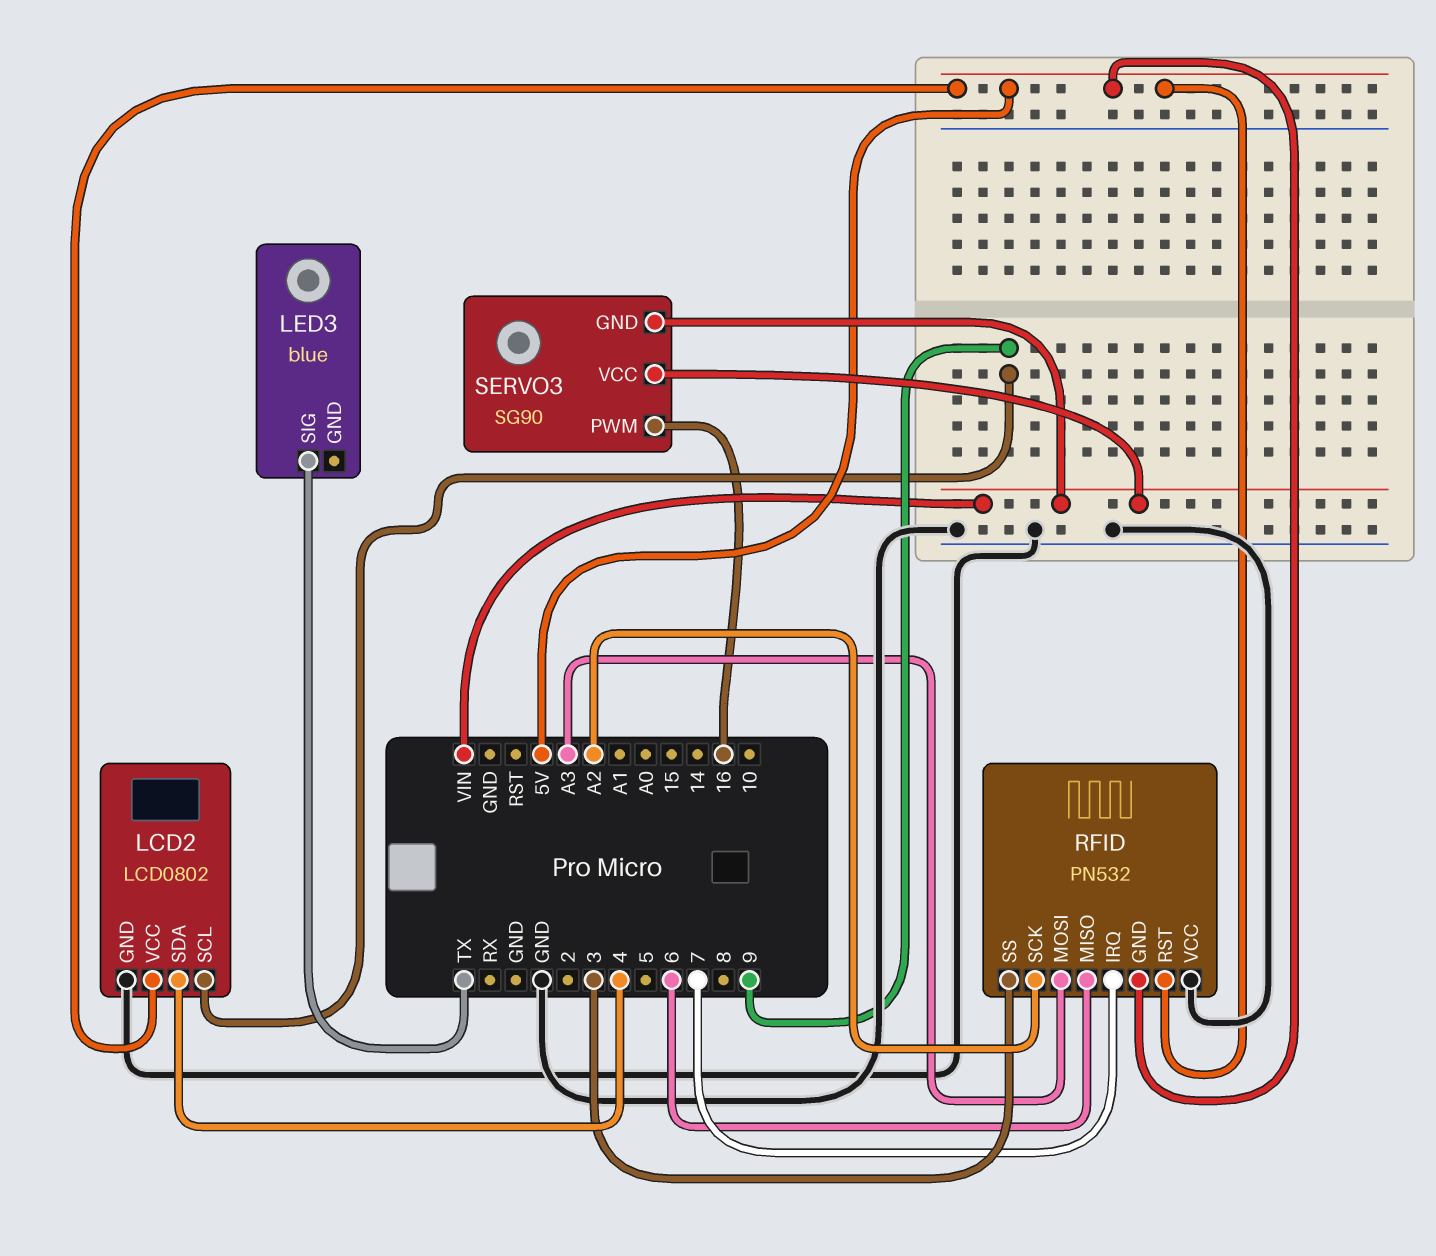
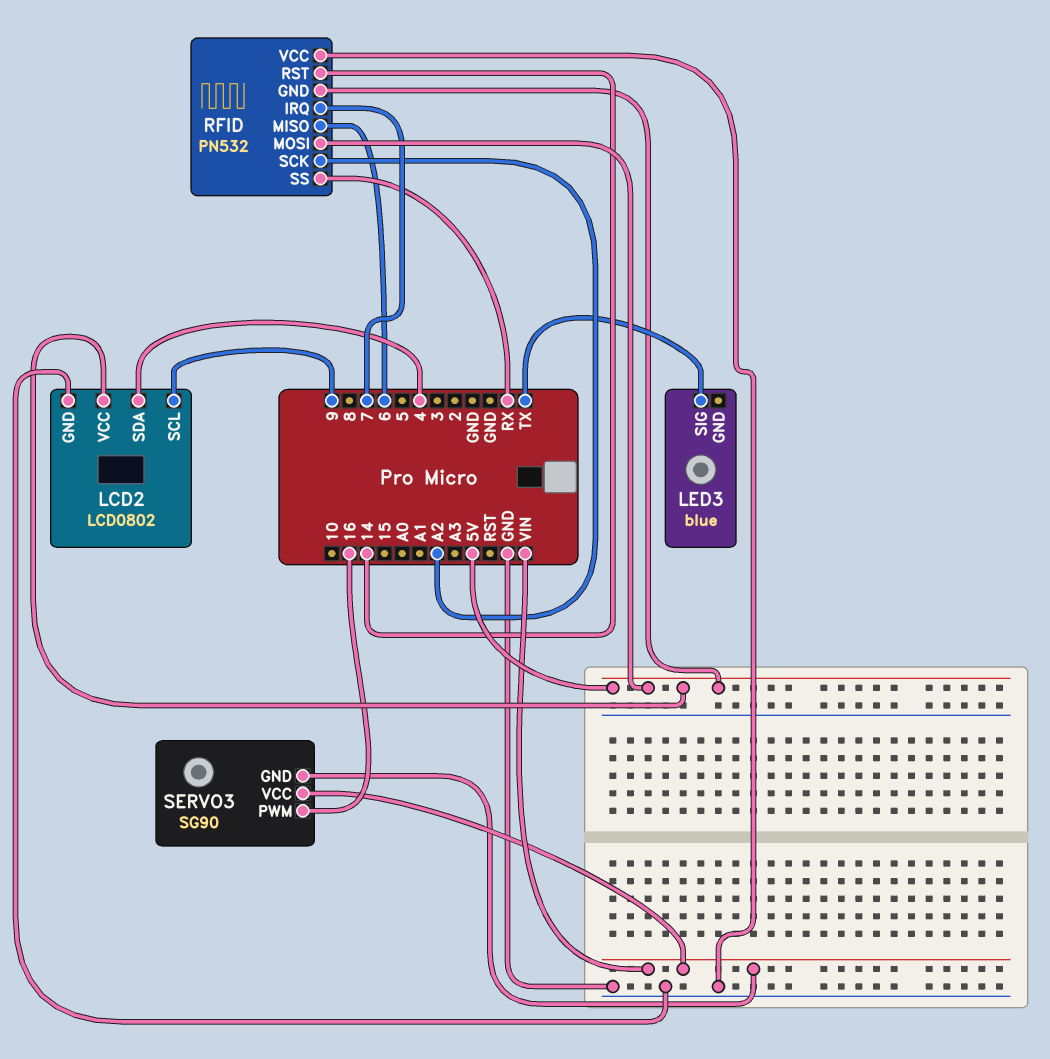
RFID pin MOSI: A3 -> 5V
RFID pin RST: 5V -> 14
RFID pin SS: 3 -> RX

